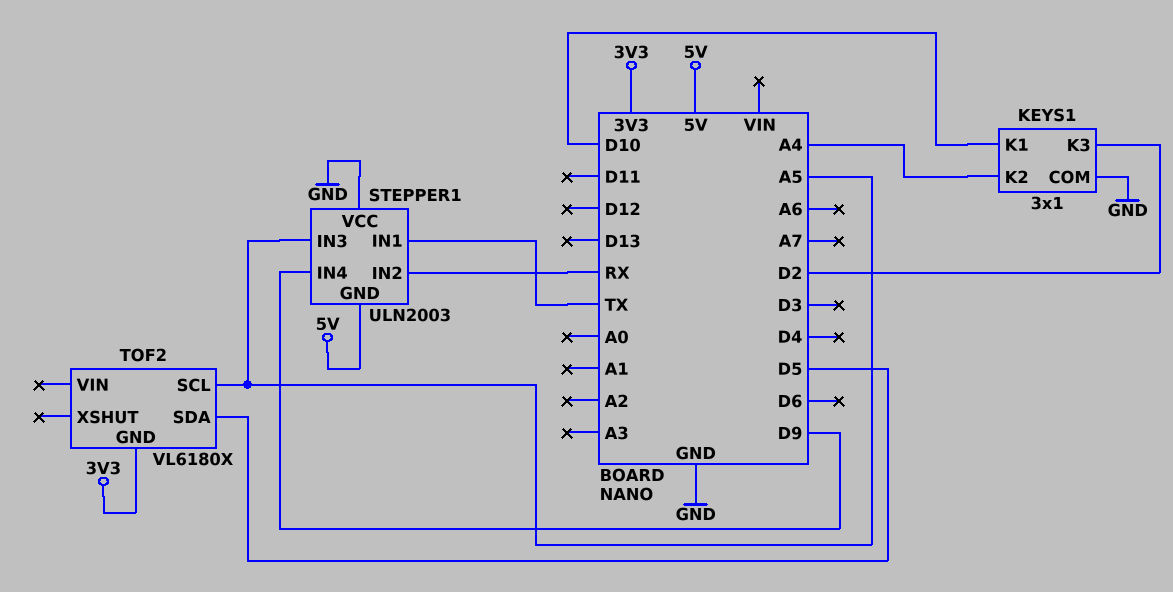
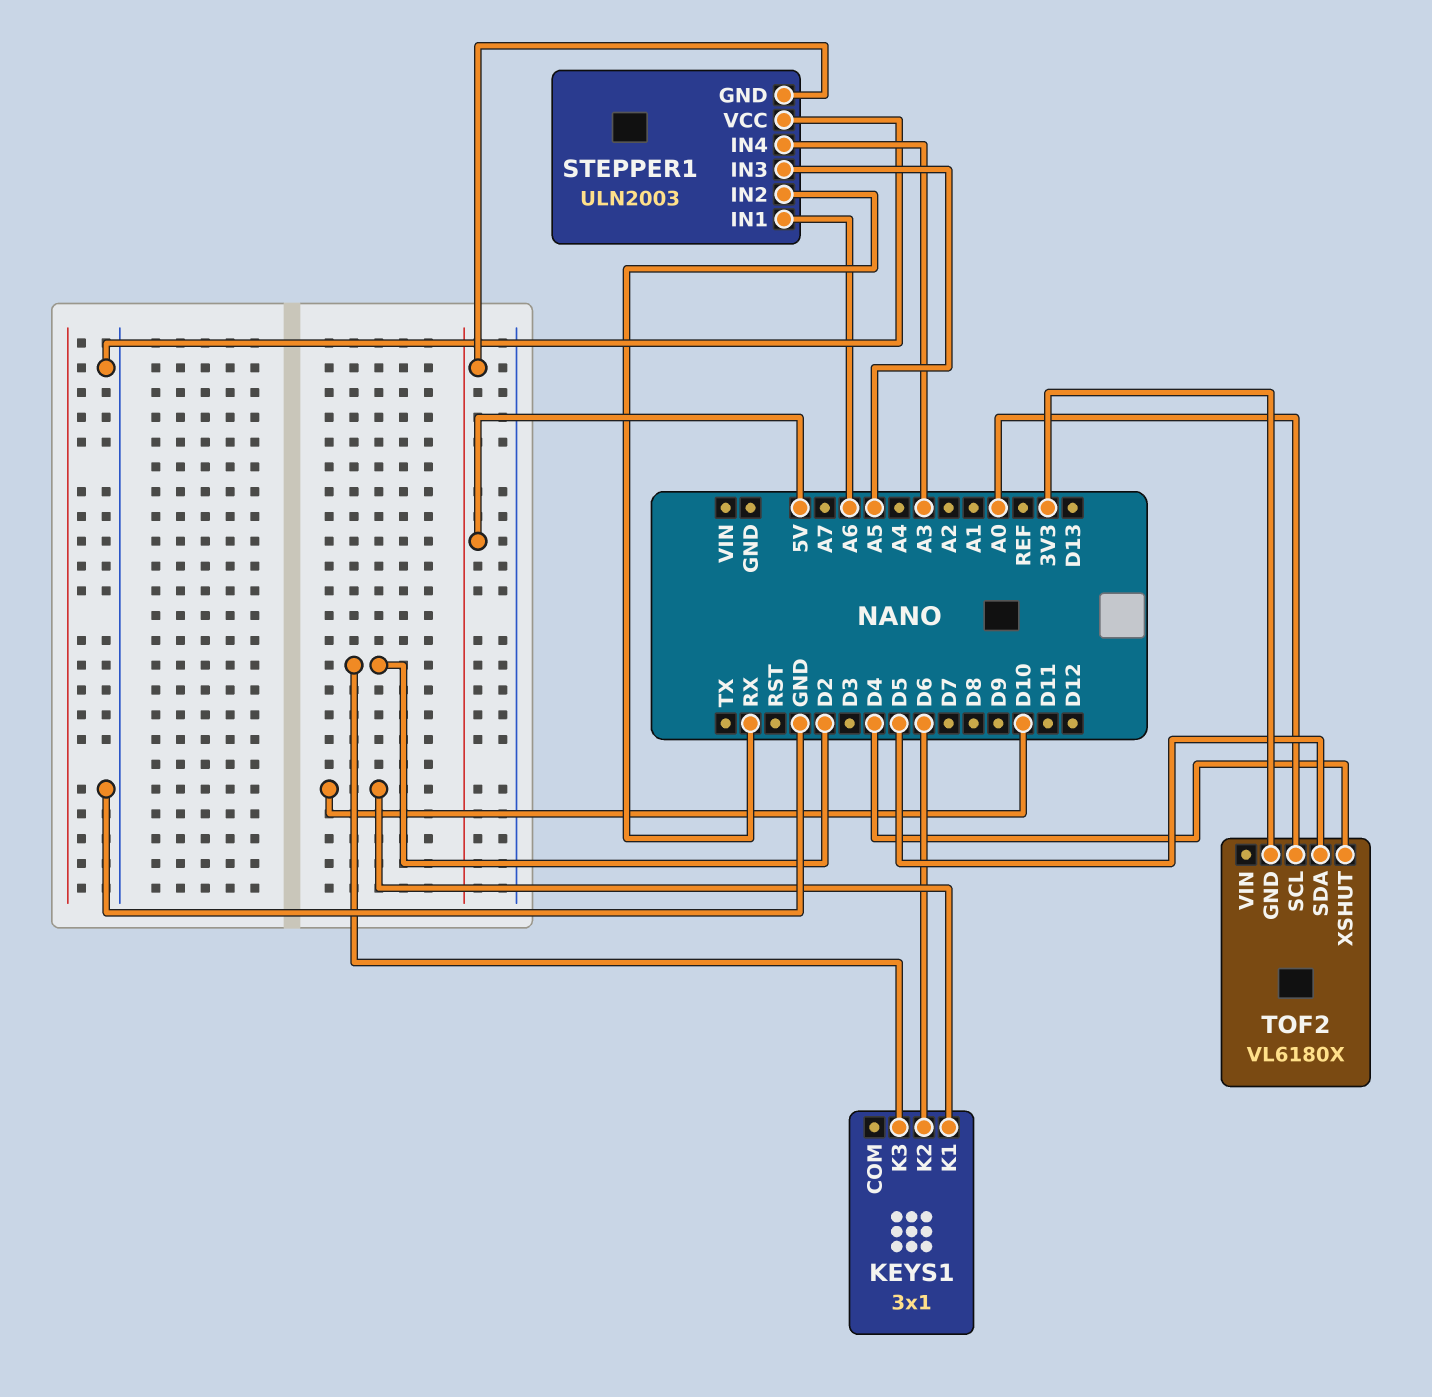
KEYS1 pin COM: GND -> none
KEYS1 pin K2: A4 -> D6
STEPPER1 pin IN1: TX -> A6
STEPPER1 pin IN4: D9 -> A3
TOF2 pin SCL: A5 -> A0
TOF2 pin XSHUT: none -> D4

